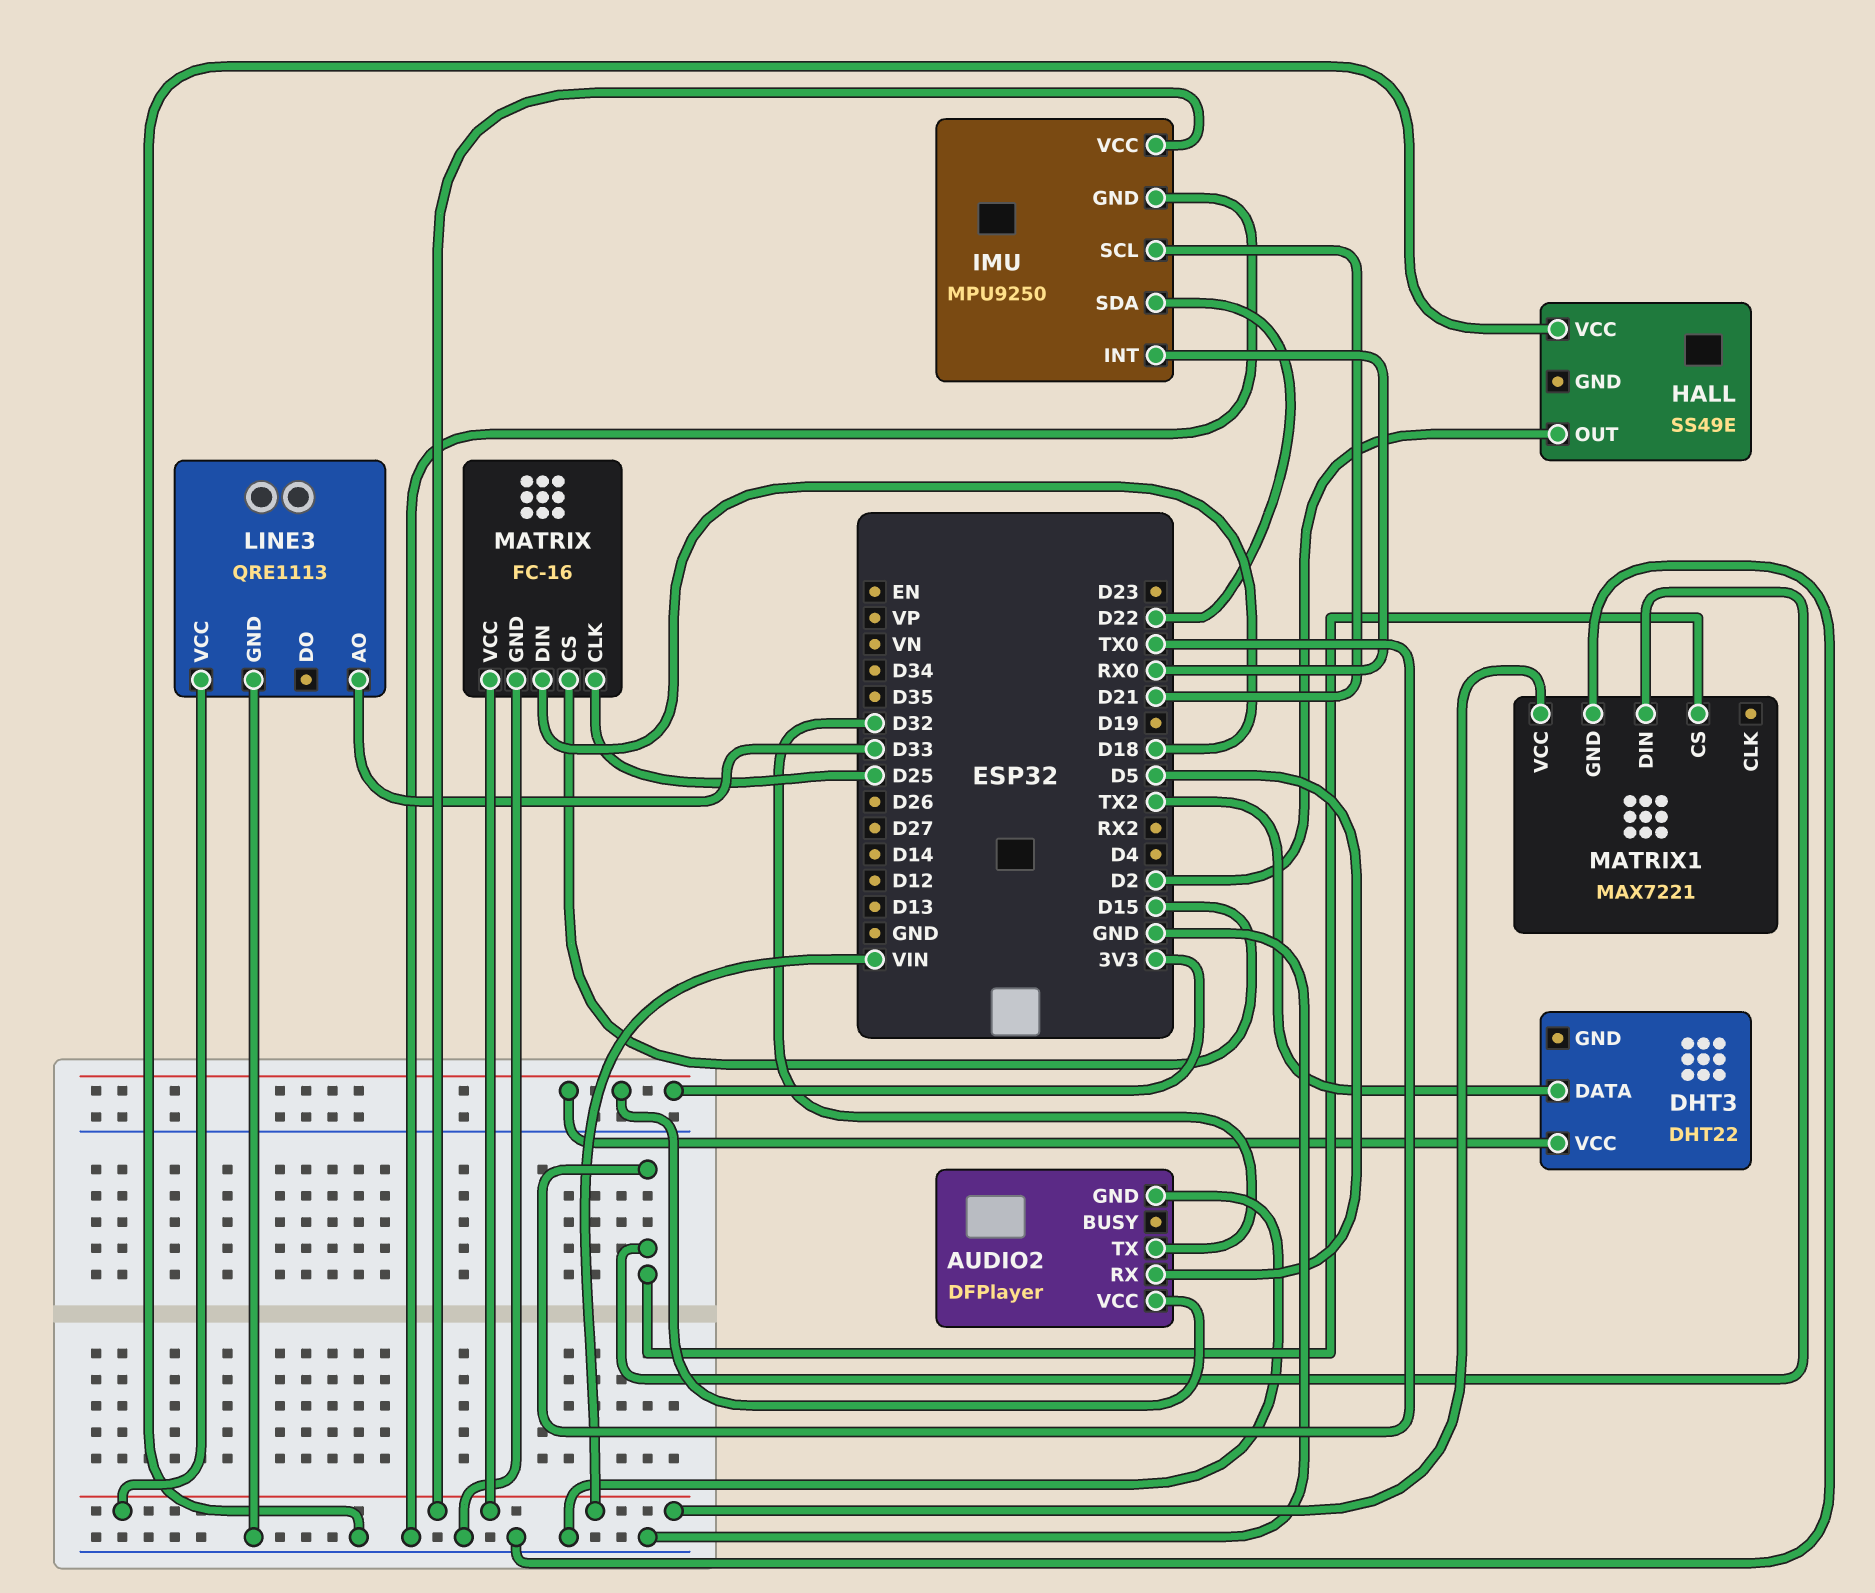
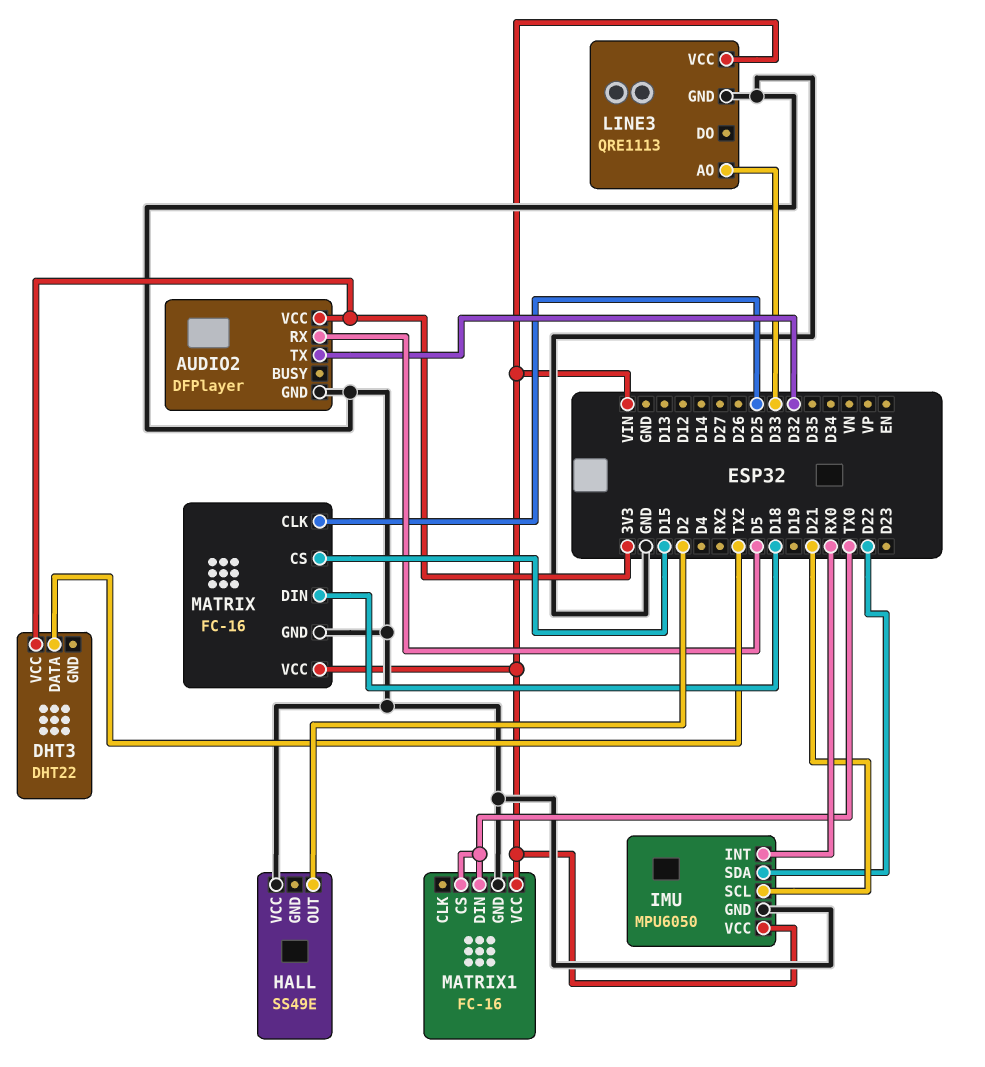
IMU: MPU9250 -> MPU6050
MATRIX1: MAX7221 -> FC-16

